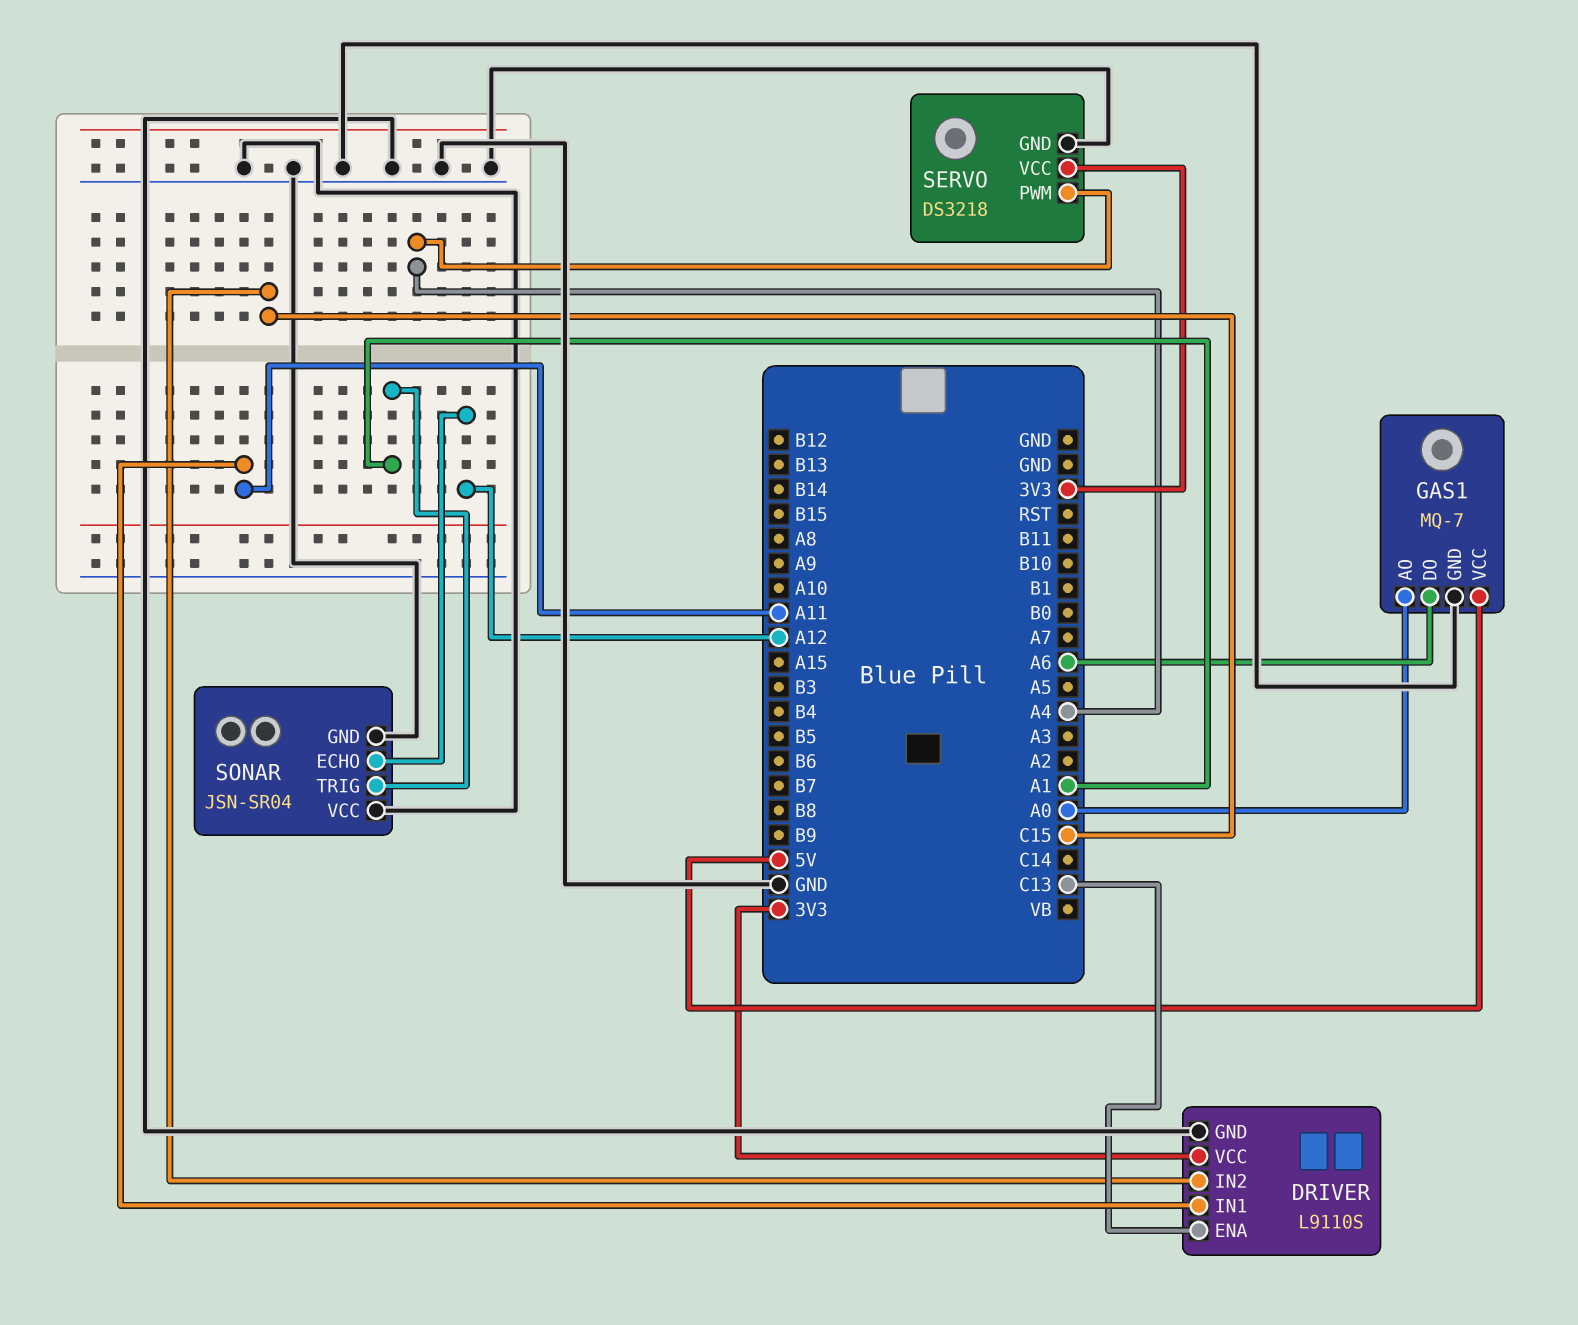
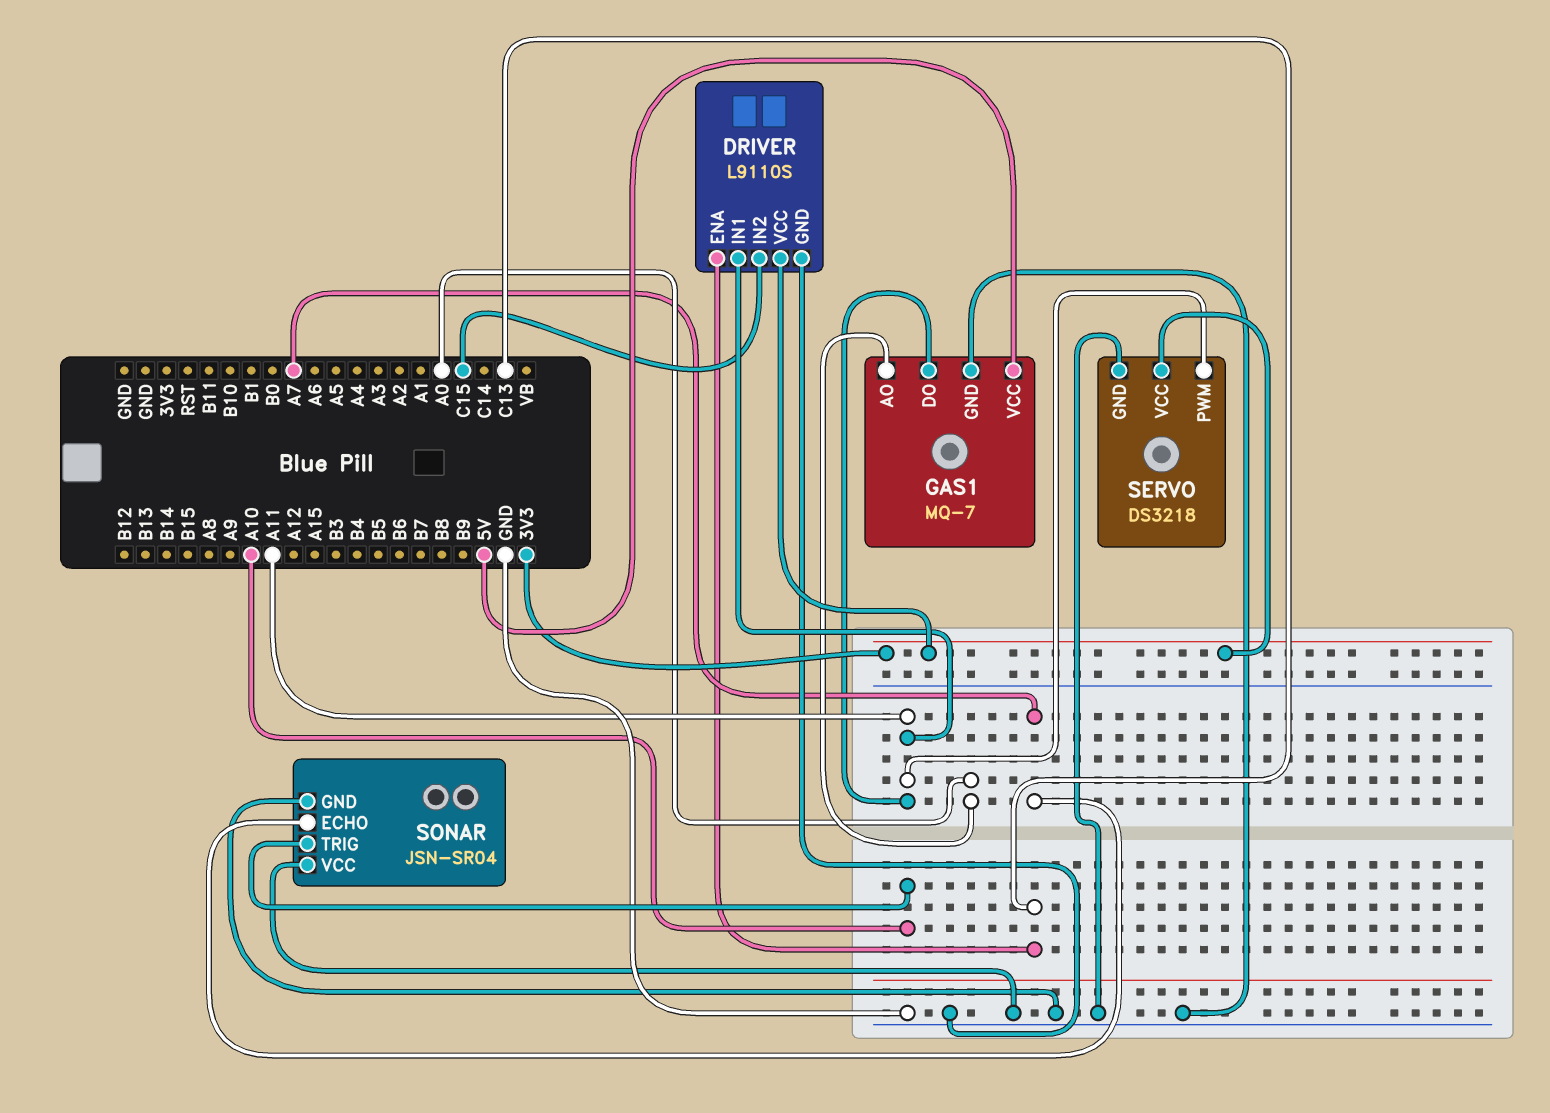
GAS1 pin DO: A6 -> A11
SERVO pin PWM: A4 -> A11
SONAR pin ECHO: A12 -> A7
SONAR pin TRIG: A1 -> A10

